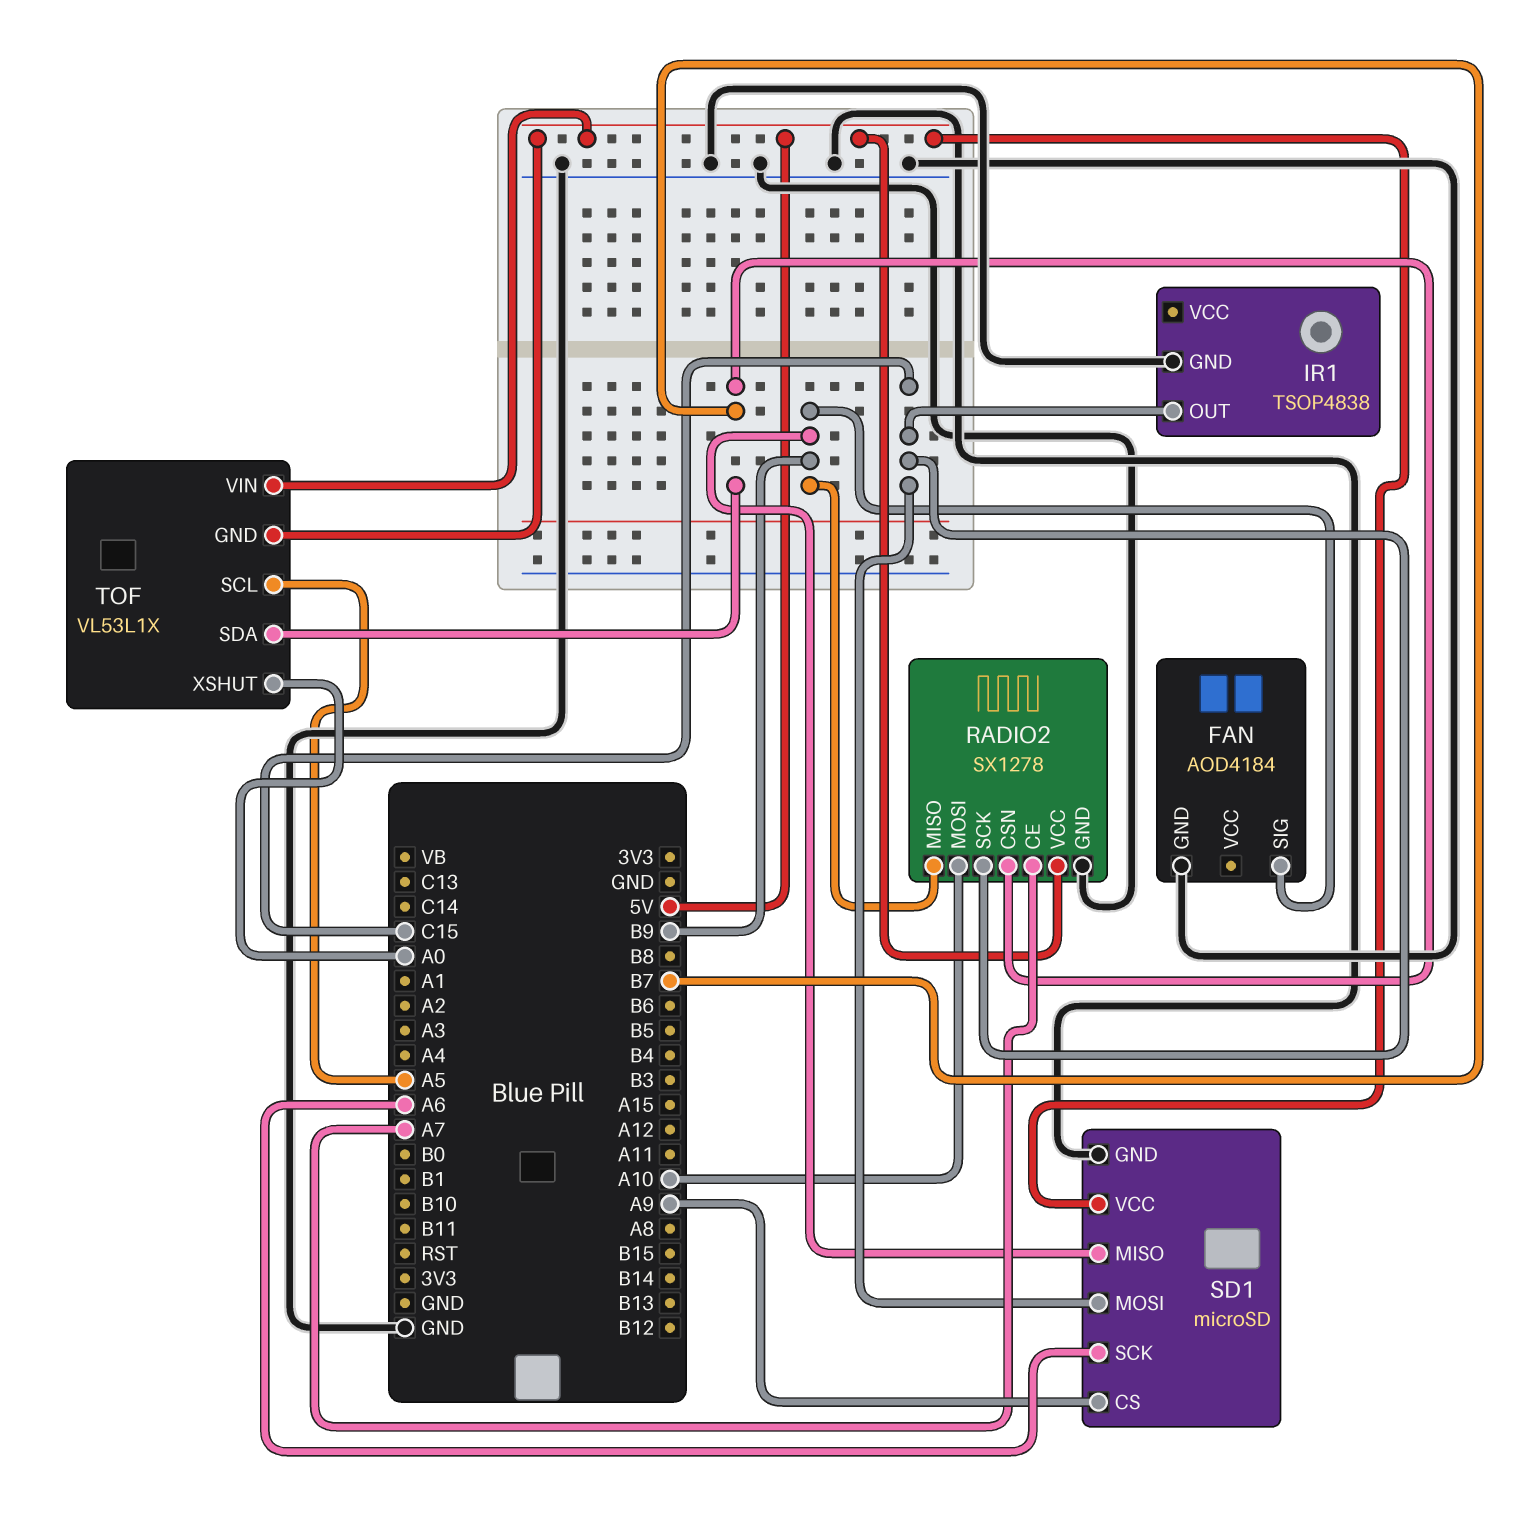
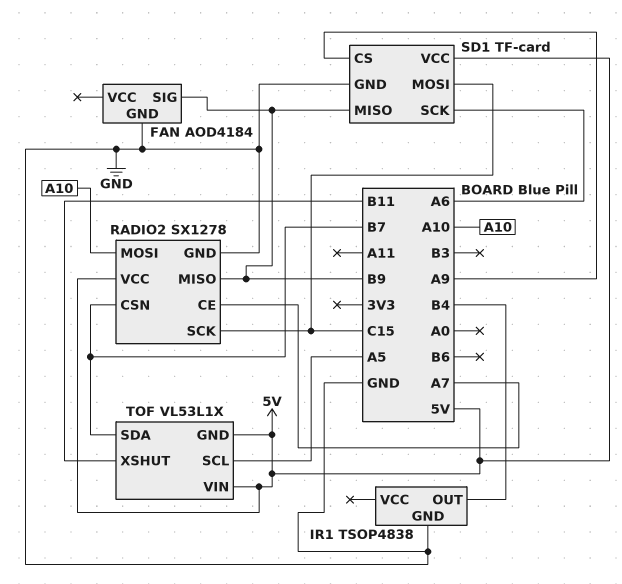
IR1 pin OUT: C15 -> B4
SD1: microSD -> TF-card
TOF pin XSHUT: A0 -> B11

